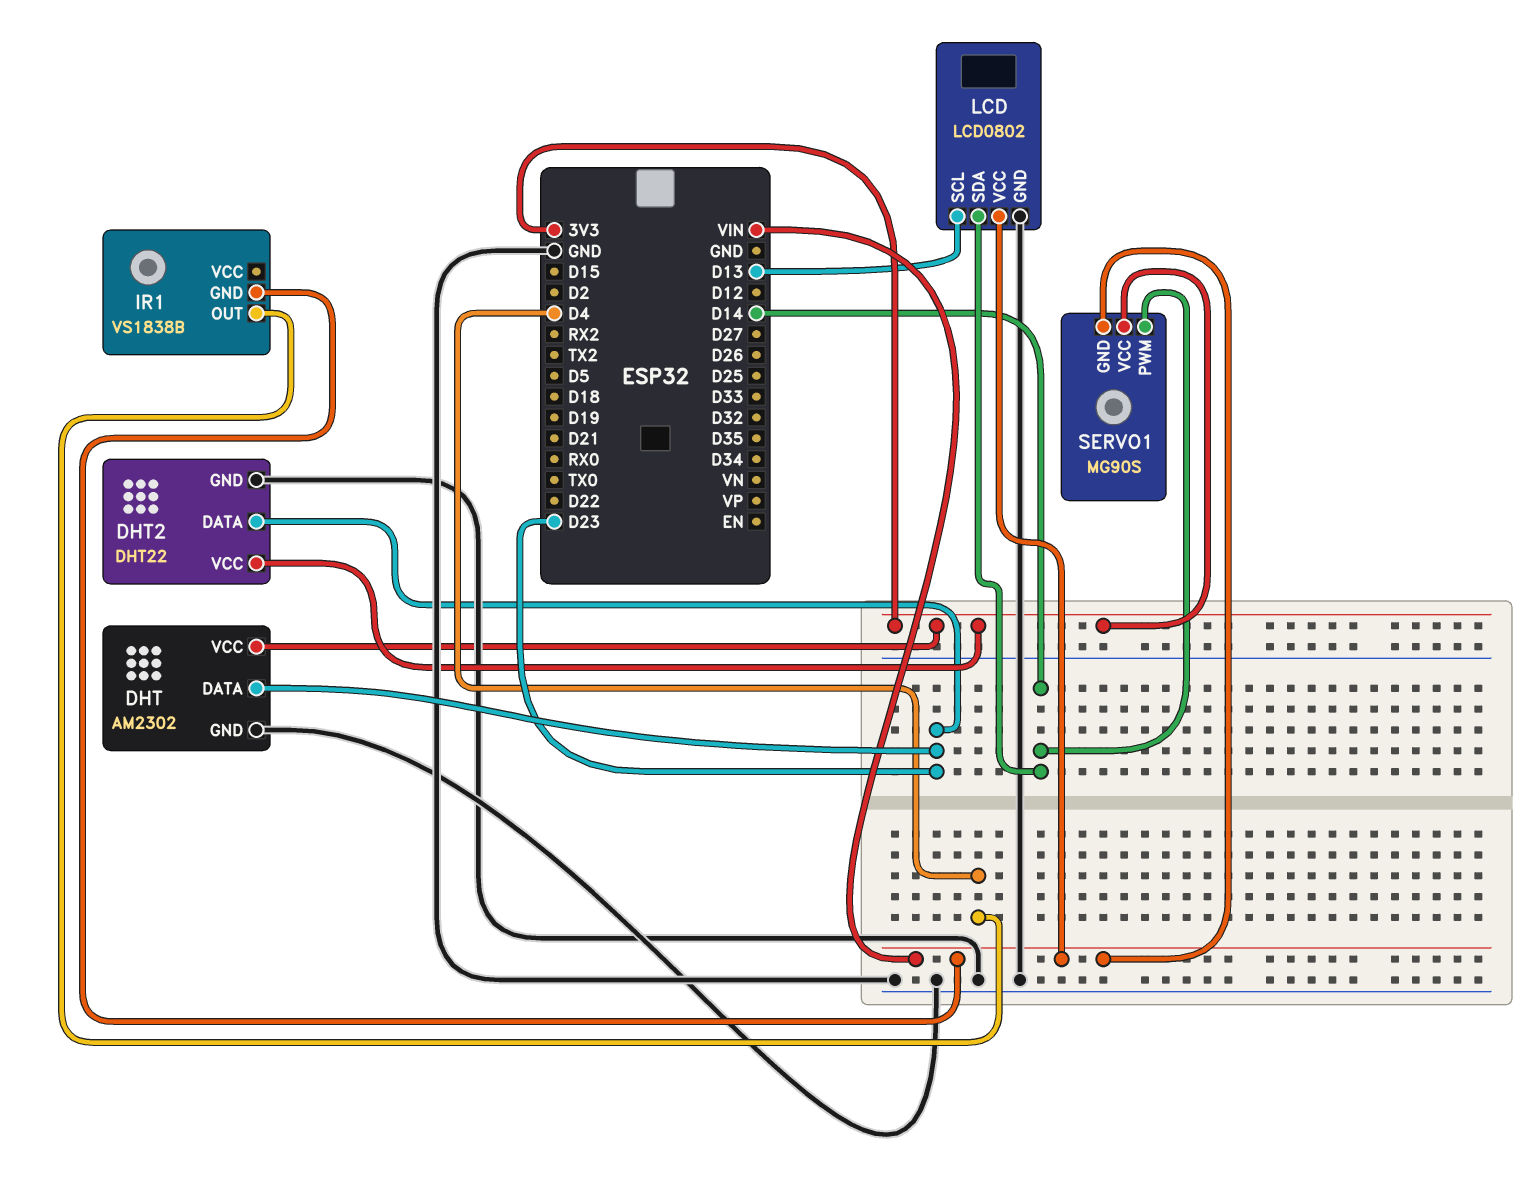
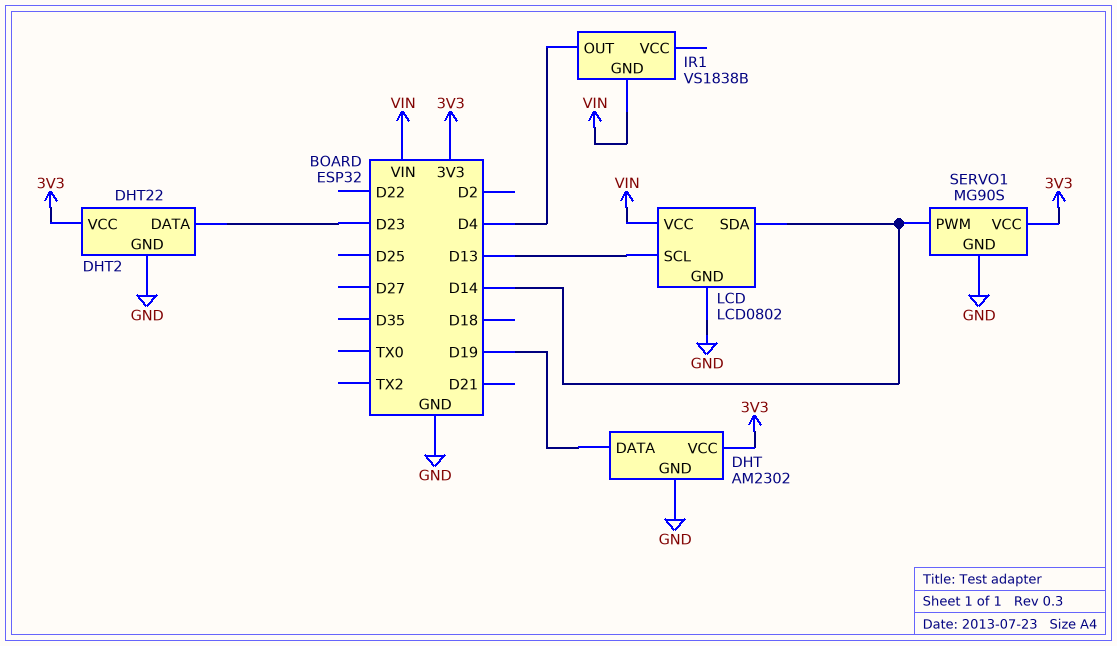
DHT pin DATA: D23 -> D19
SERVO1 pin GND: VIN -> GND

